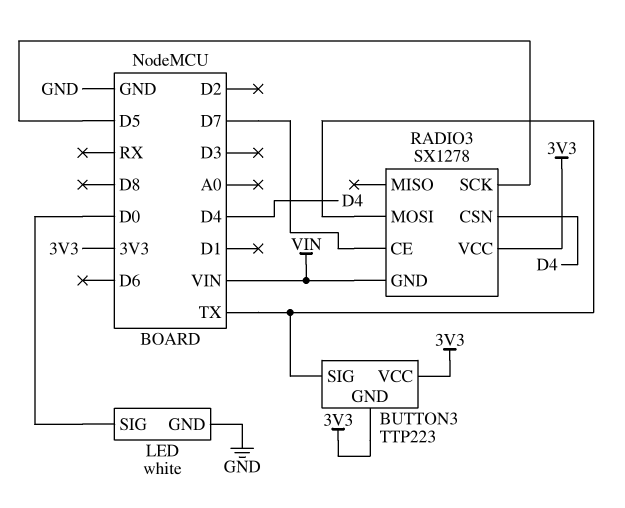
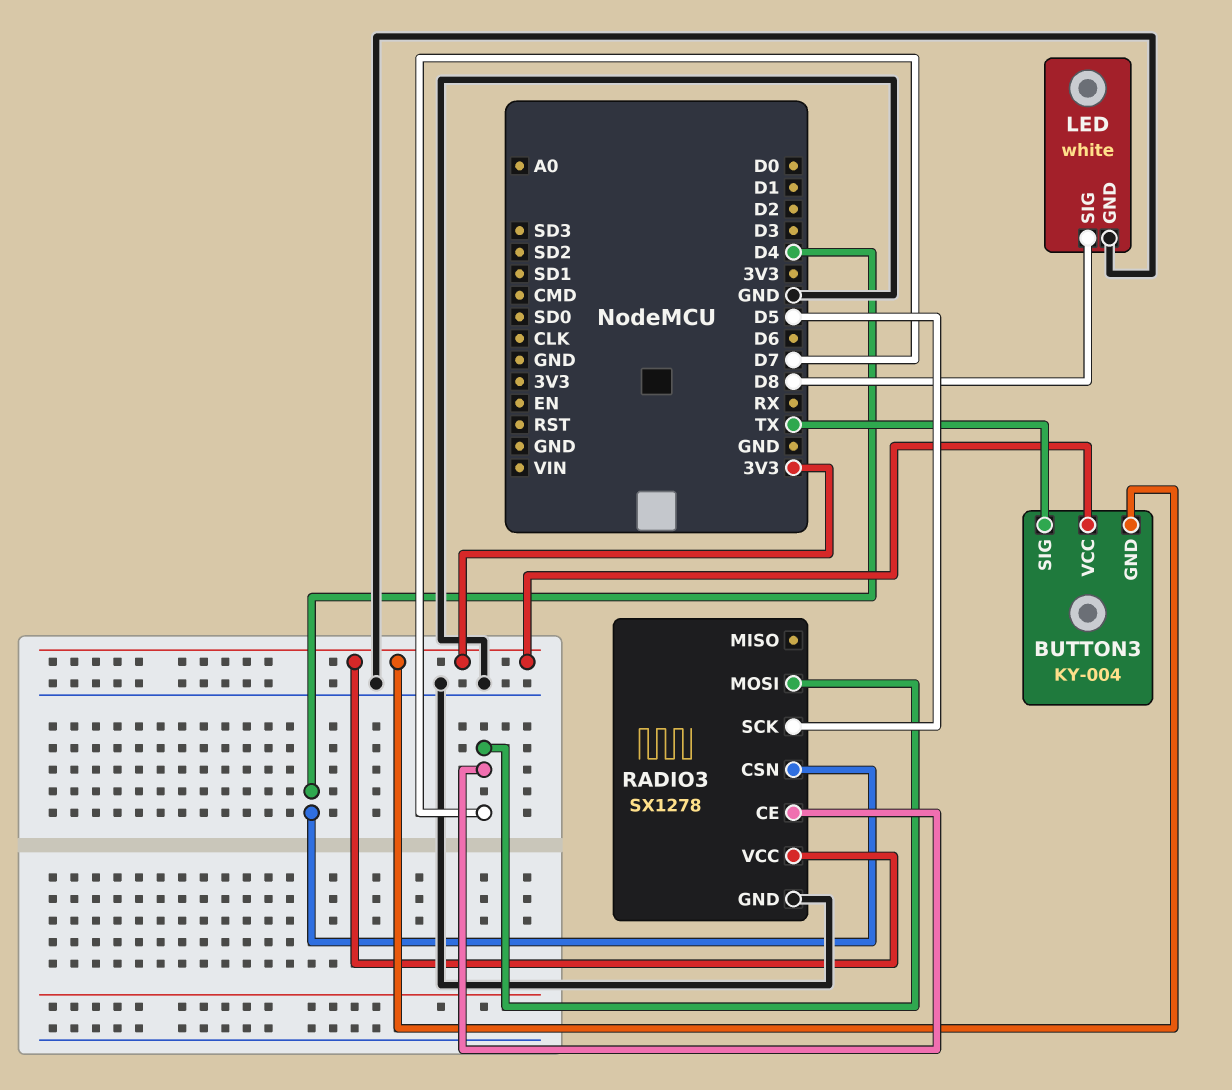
BUTTON3: TTP223 -> KY-004
LED pin SIG: D0 -> D8
RADIO3 pin GND: VIN -> GND
RADIO3 pin MOSI: TX -> D7

